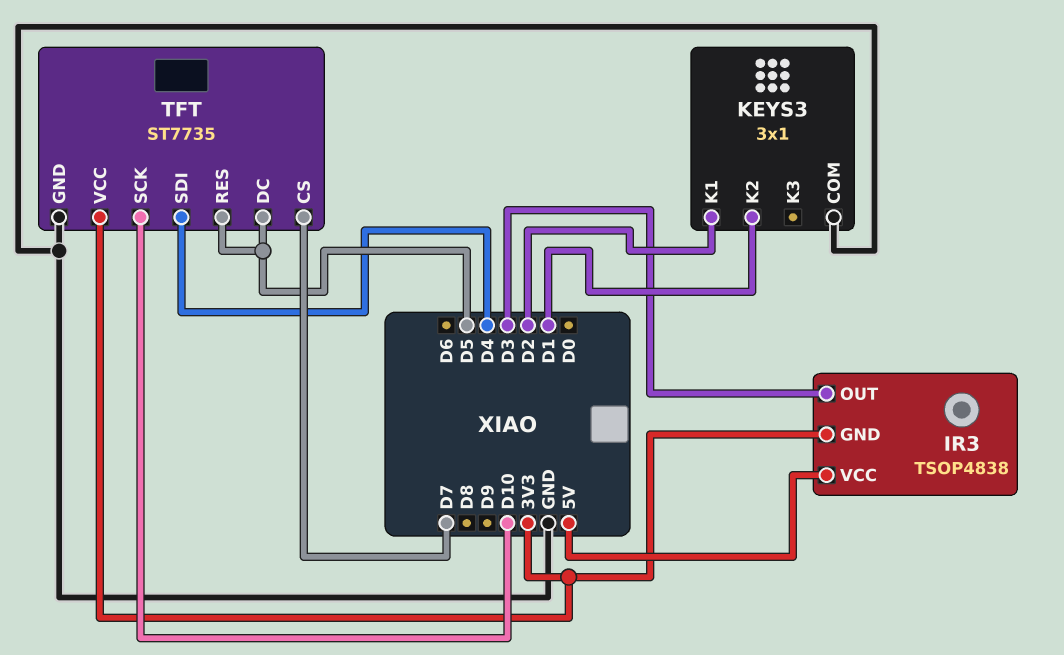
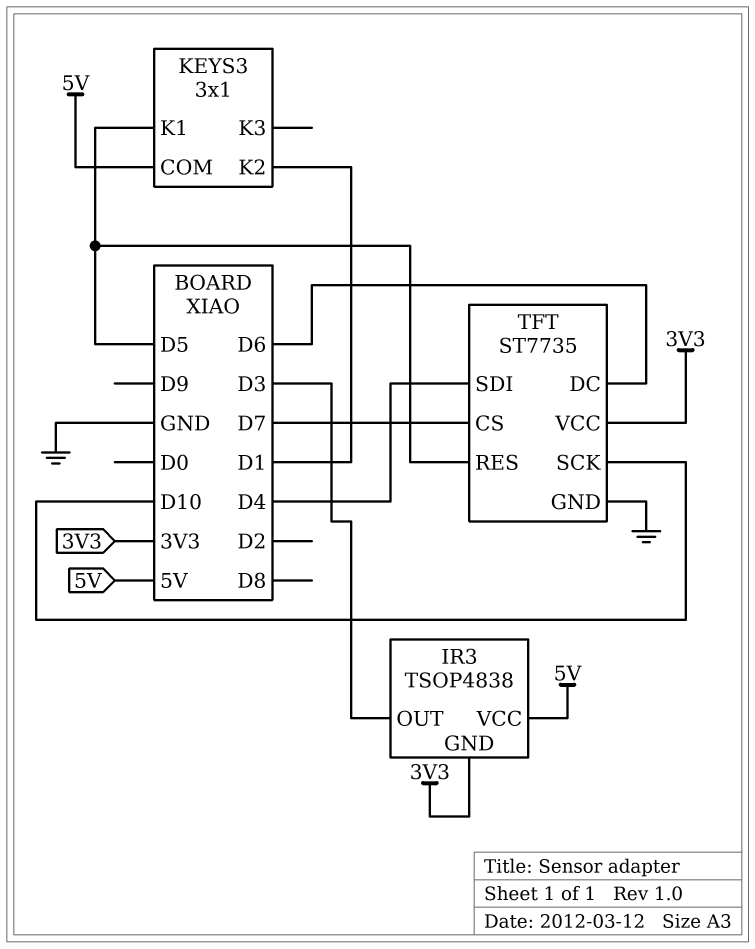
KEYS3 pin COM: GND -> 5V
KEYS3 pin K1: D2 -> D5
TFT pin DC: D5 -> D6

